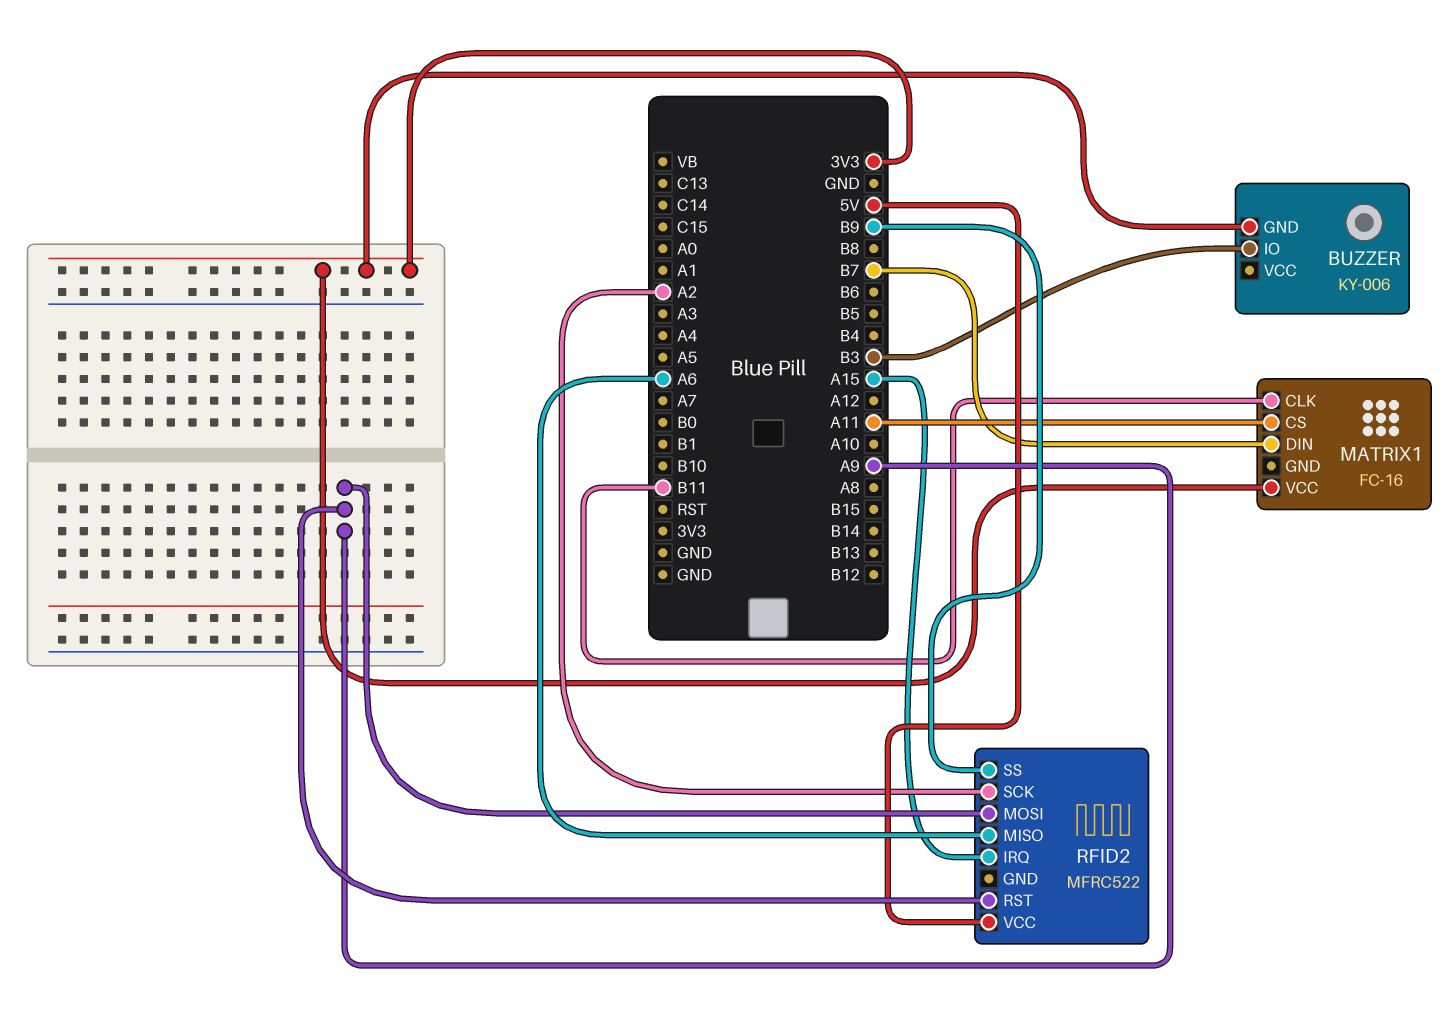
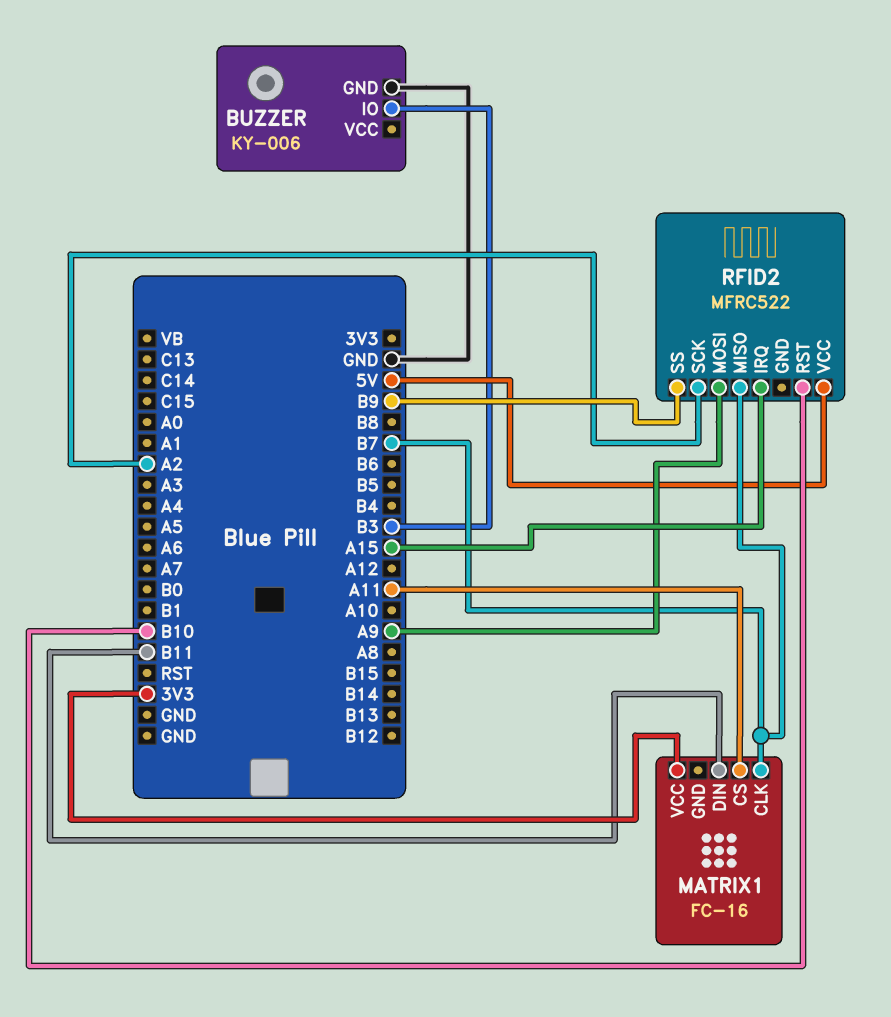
BUZZER pin GND: 3V3 -> GND
MATRIX1 pin CLK: B11 -> B7
MATRIX1 pin DIN: B7 -> B11
RFID2 pin MISO: A6 -> B7
RFID2 pin RST: A9 -> B10

